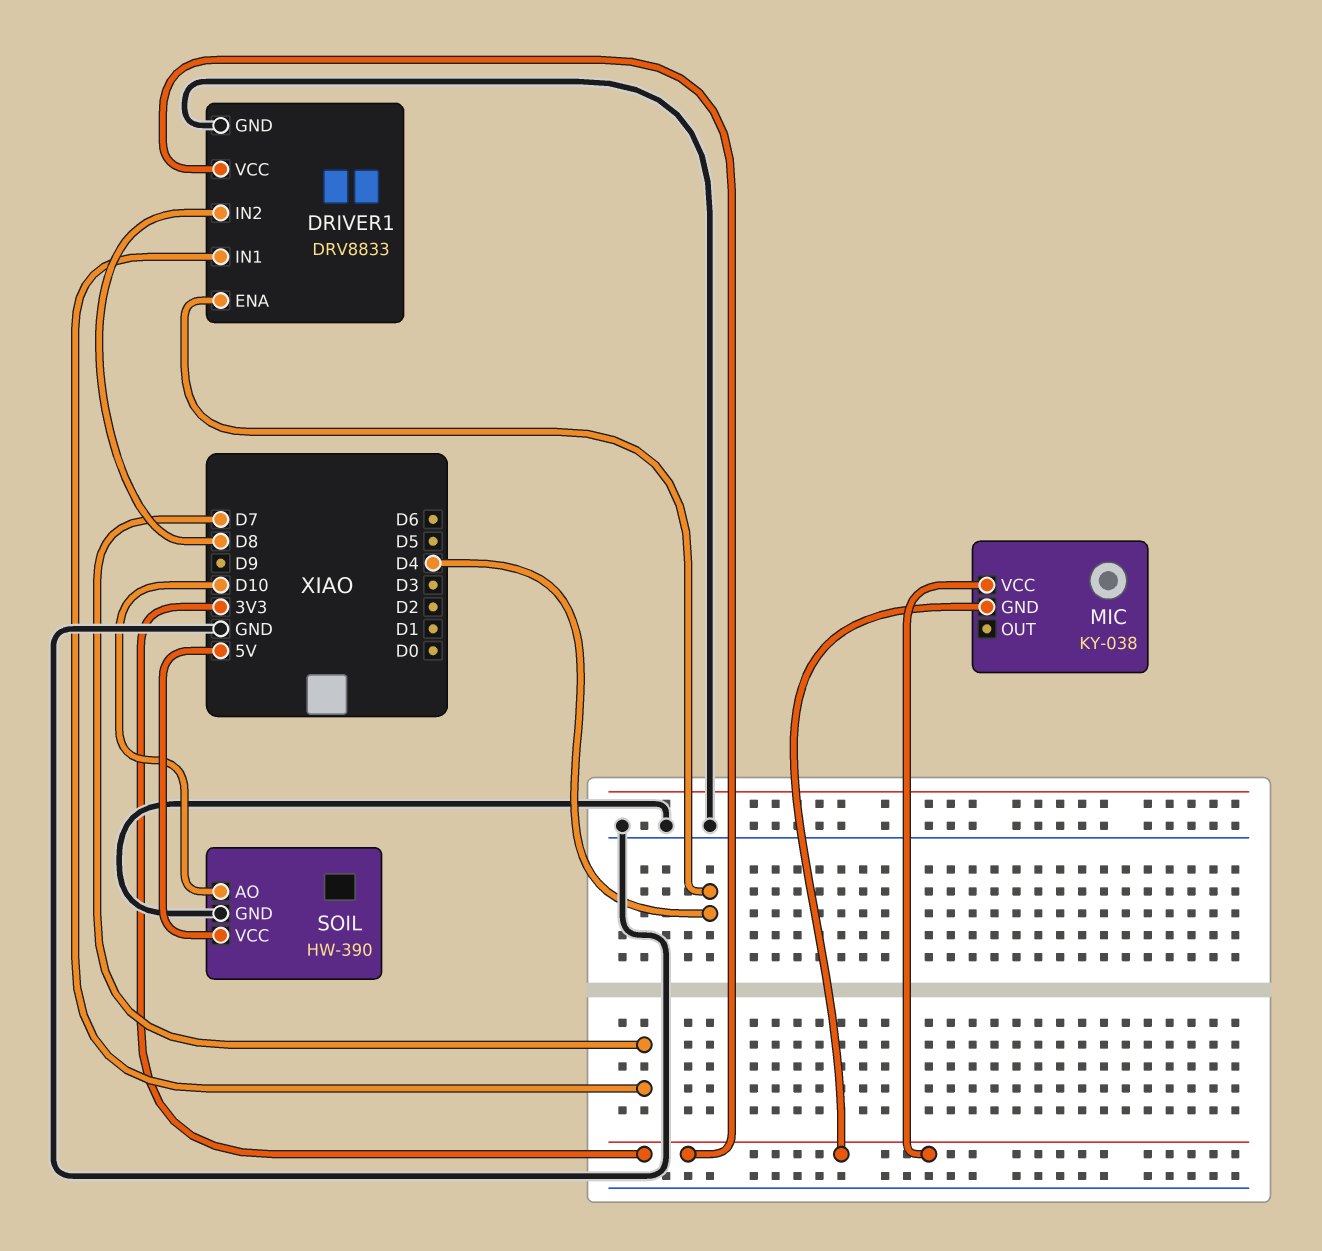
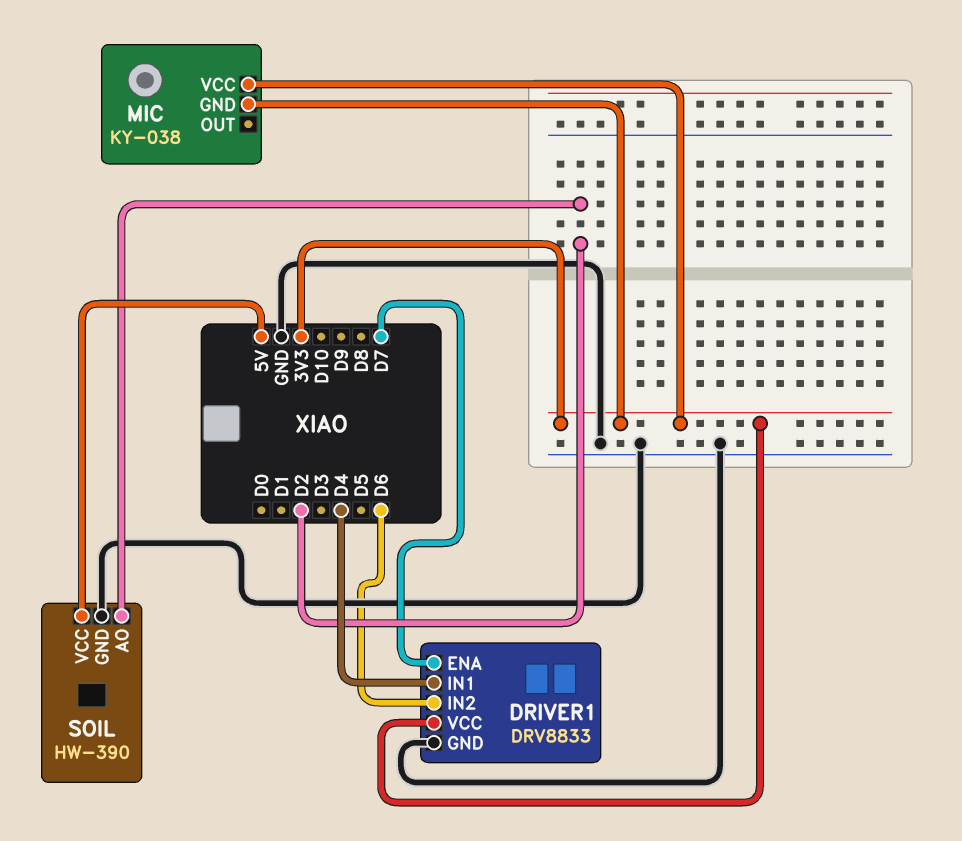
DRIVER1 pin ENA: D4 -> D7
DRIVER1 pin IN1: D7 -> D4
DRIVER1 pin IN2: D8 -> D6
SOIL pin AO: D10 -> D2

